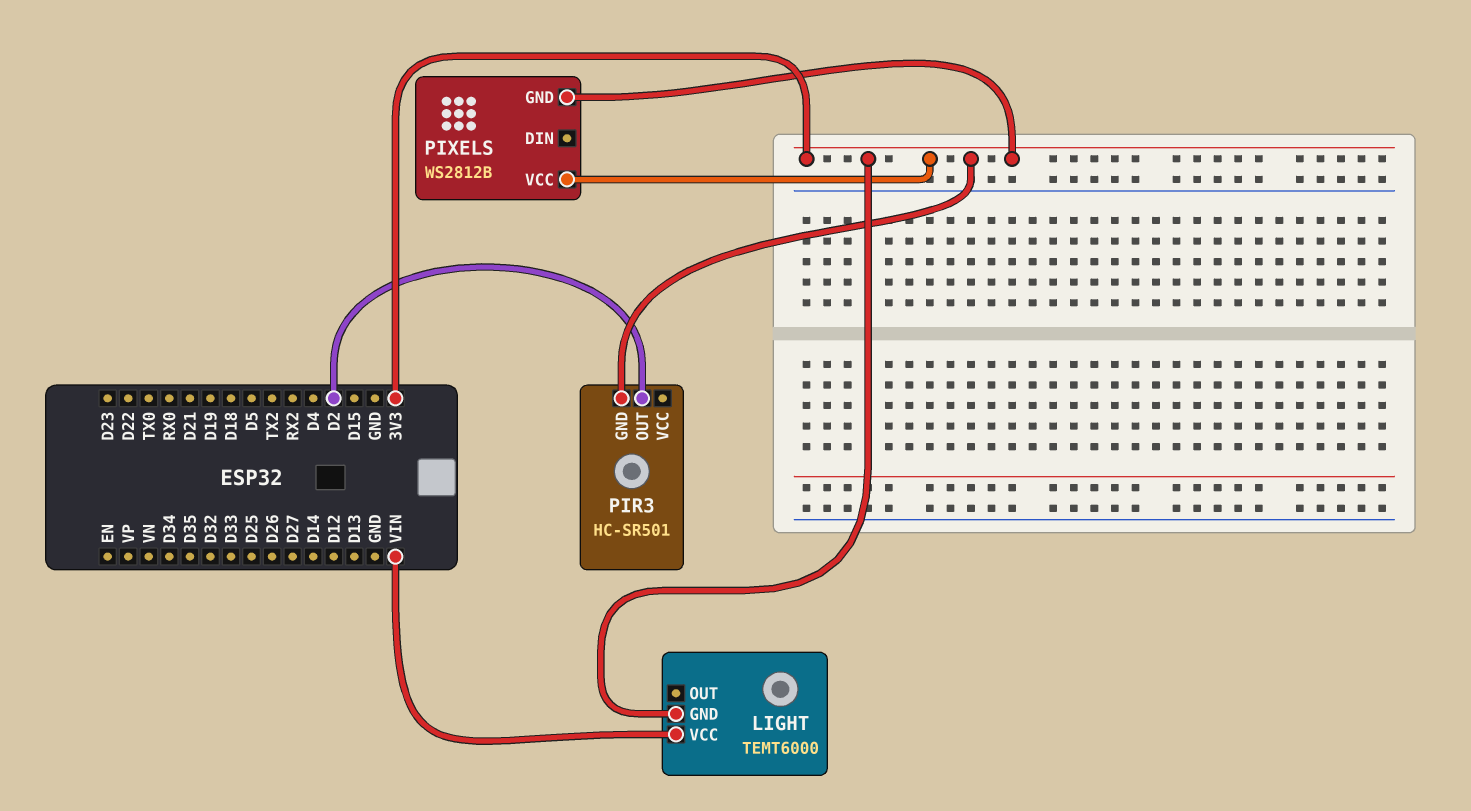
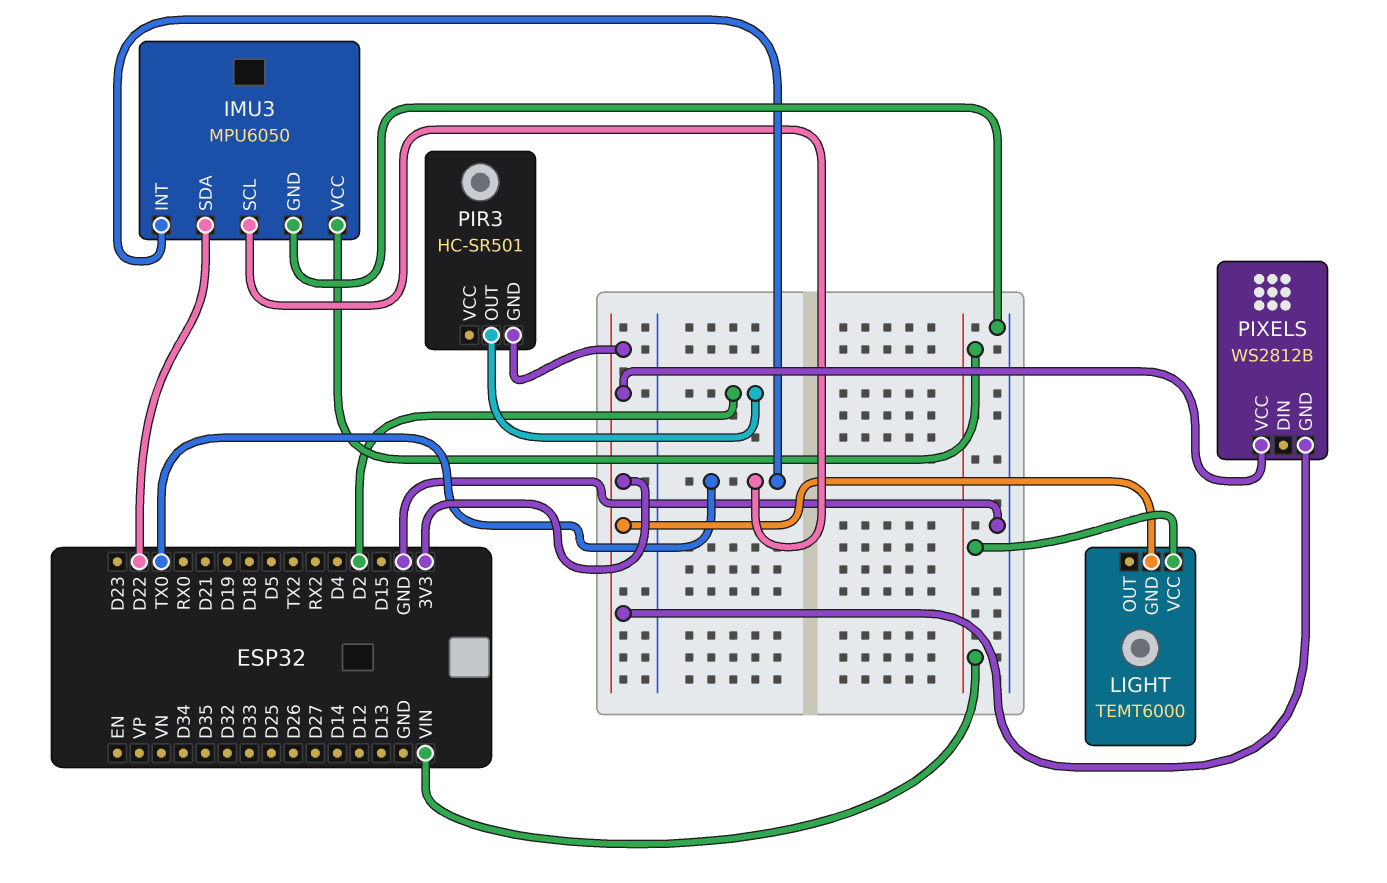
IMU3: none -> MPU6050
IMU3 pin GND: none -> GND
IMU3 pin INT: none -> TX0
IMU3 pin SCL: none -> TX0
IMU3 pin SDA: none -> D22
IMU3 pin VCC: none -> VIN

